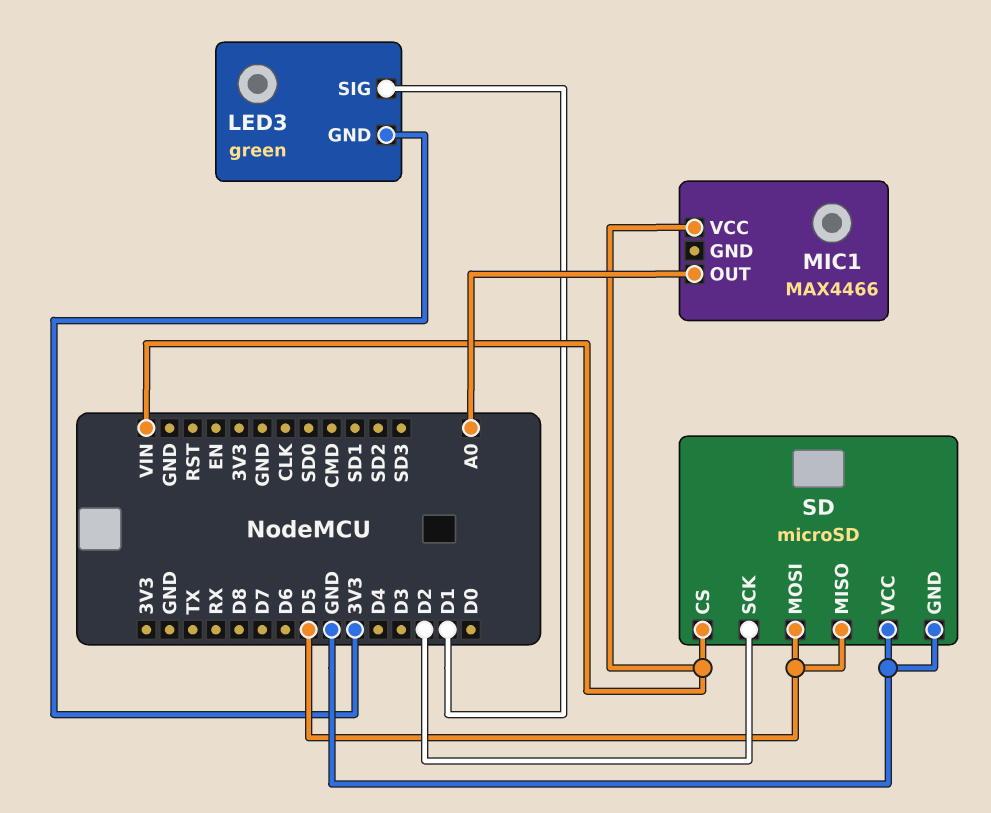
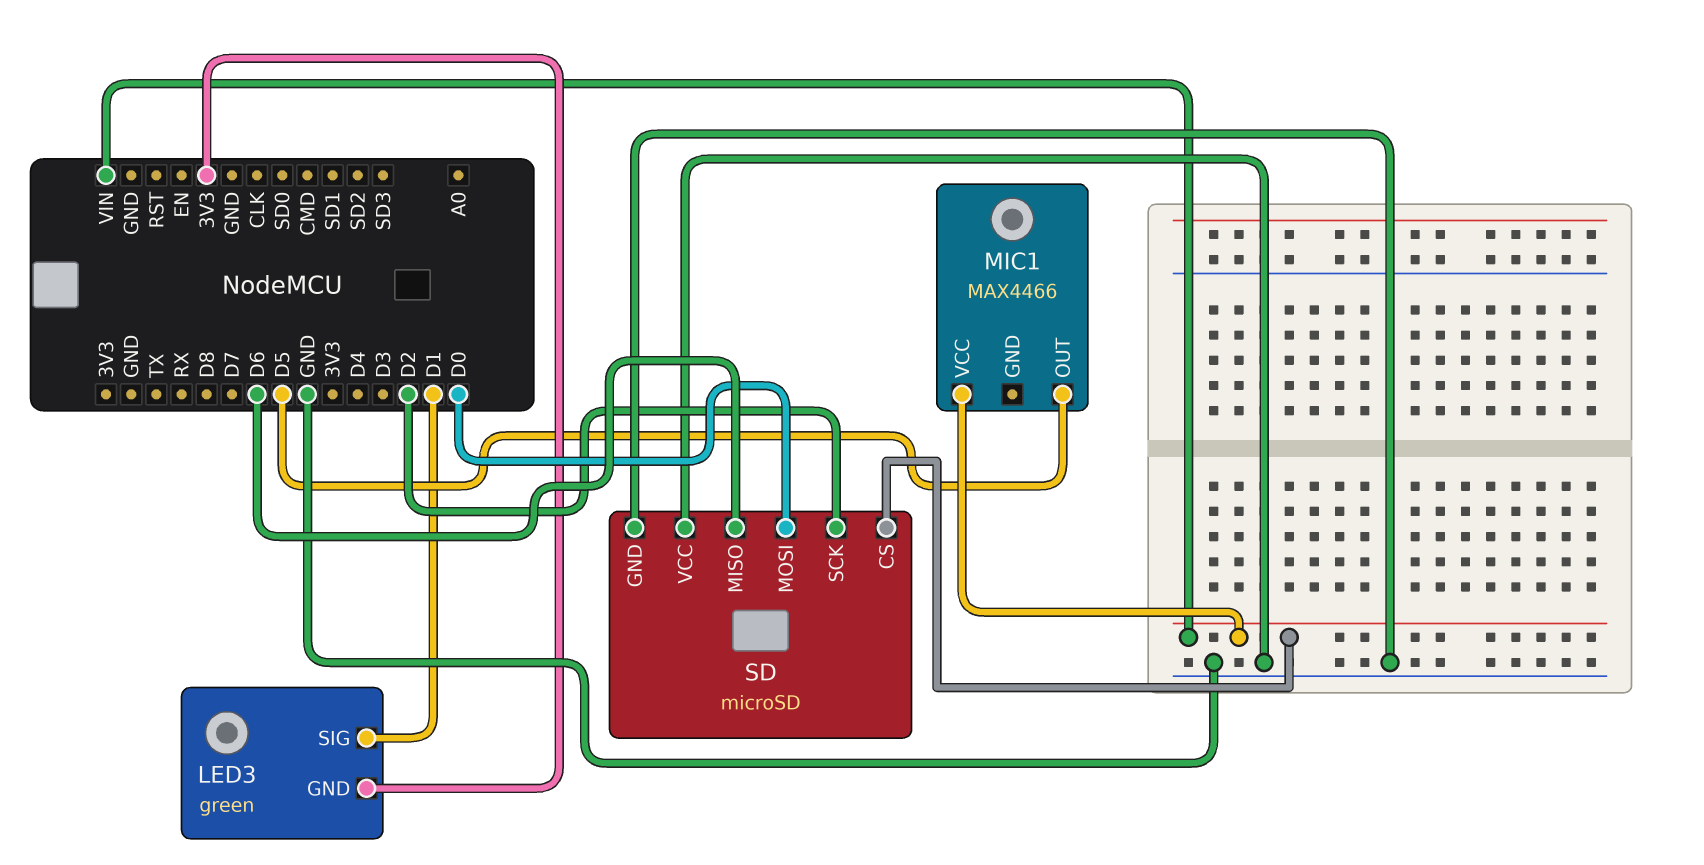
MIC1 pin OUT: A0 -> D5
SD pin MISO: D5 -> D6
SD pin MOSI: D5 -> D0

